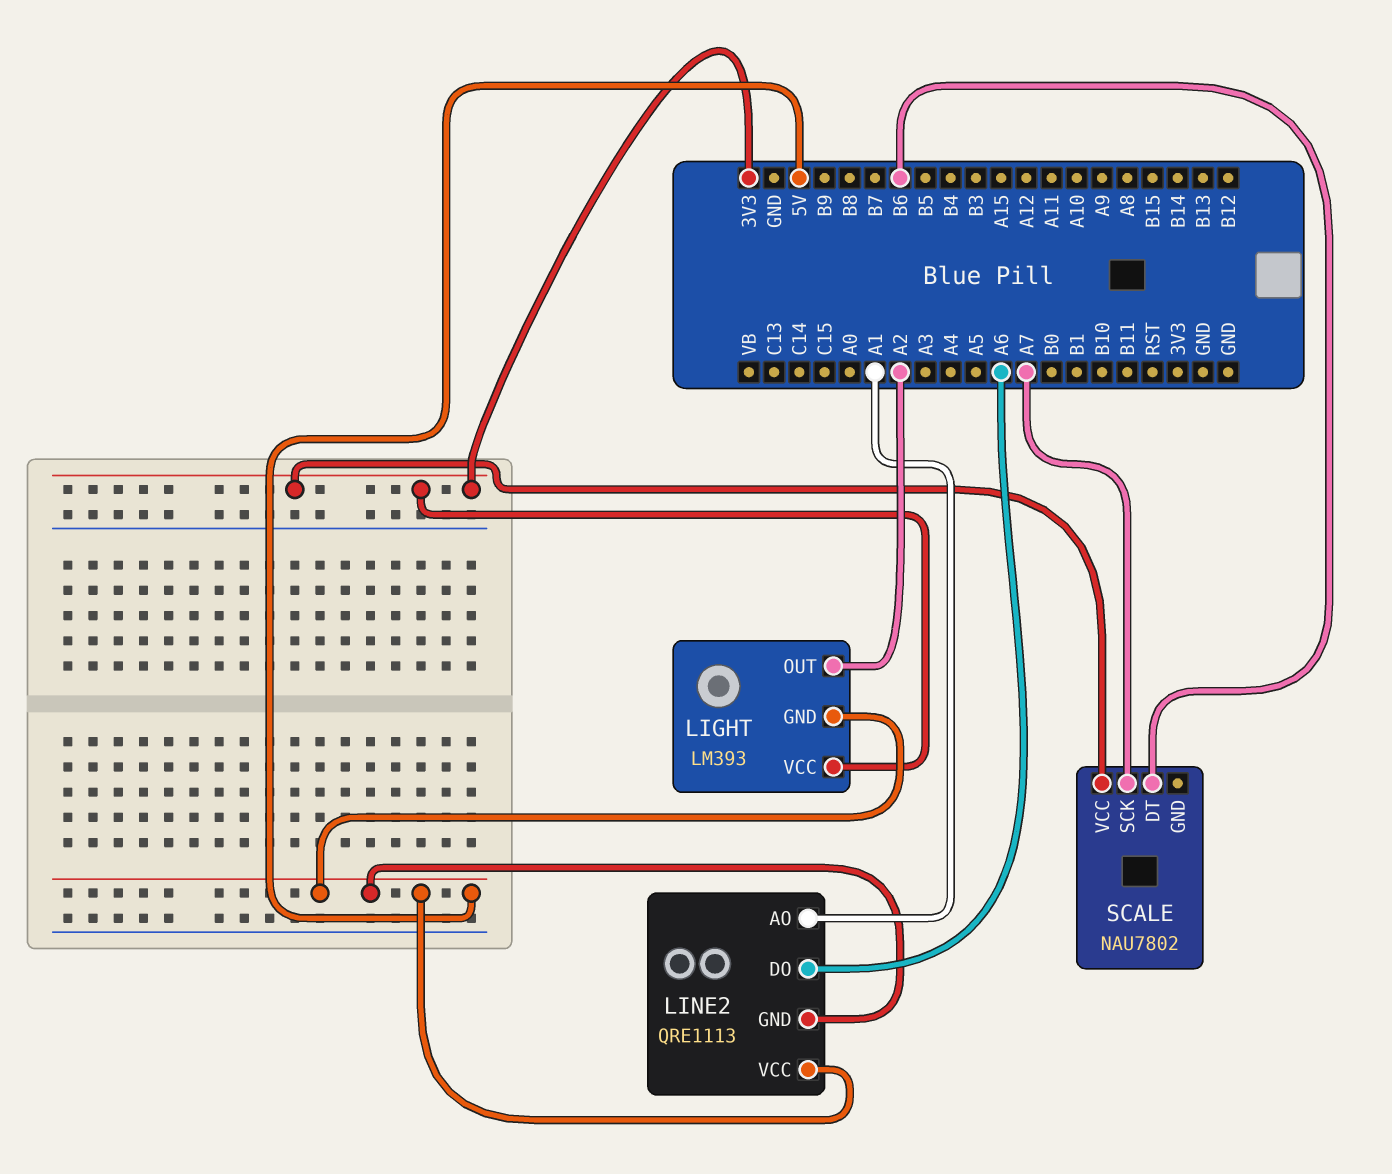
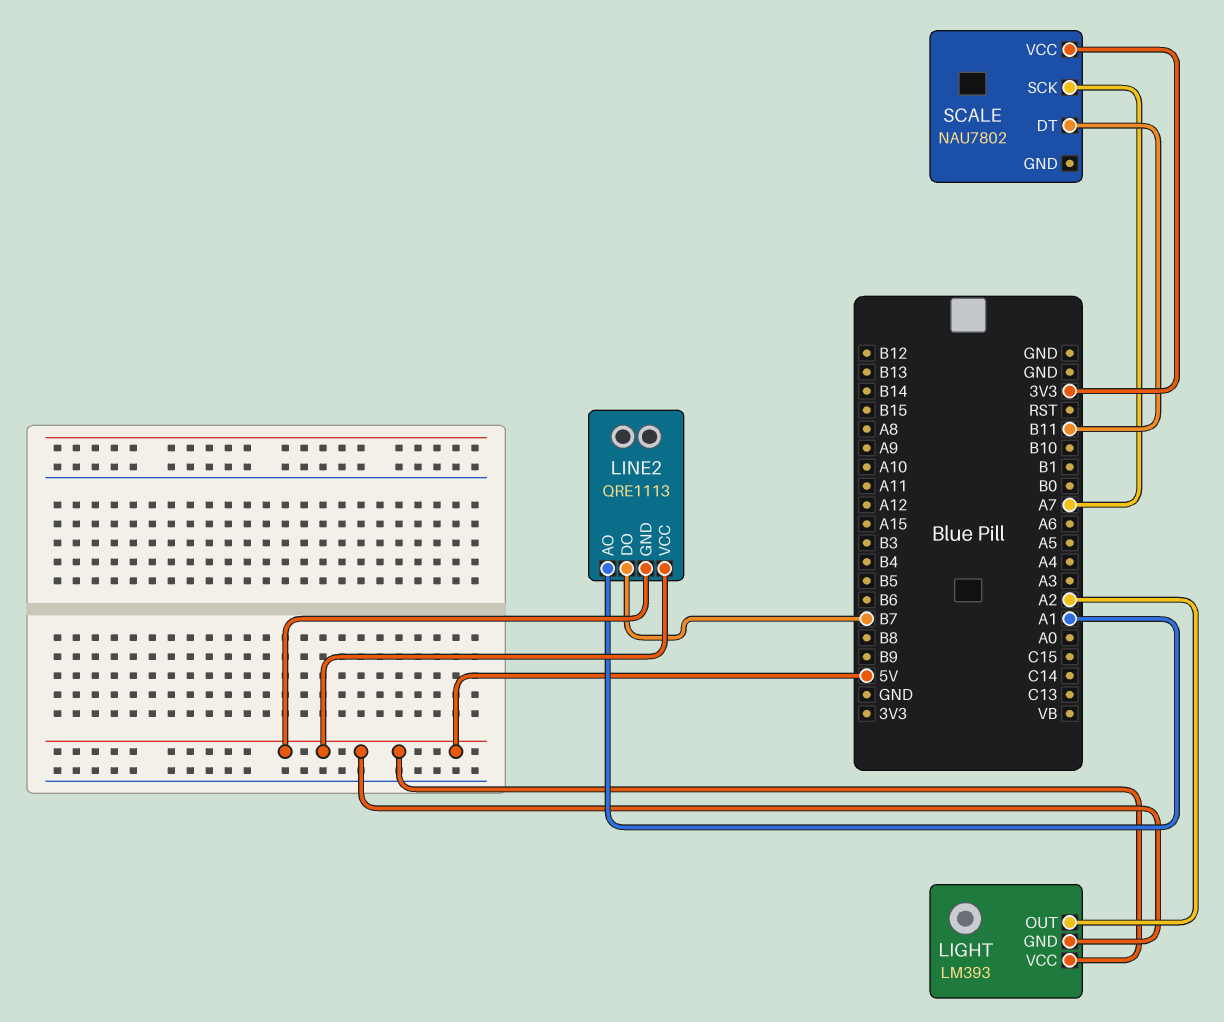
LIGHT pin VCC: 3V3 -> 5V
LINE2 pin DO: A6 -> B7
SCALE pin DT: B6 -> B11

